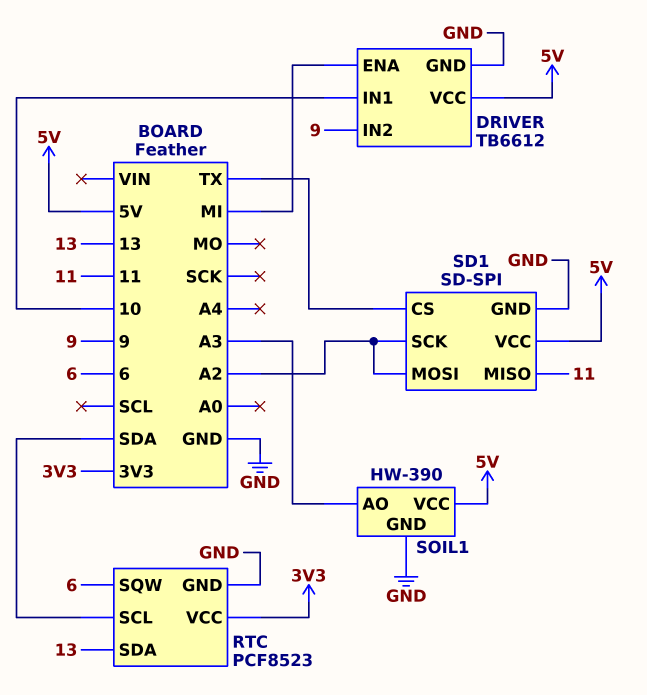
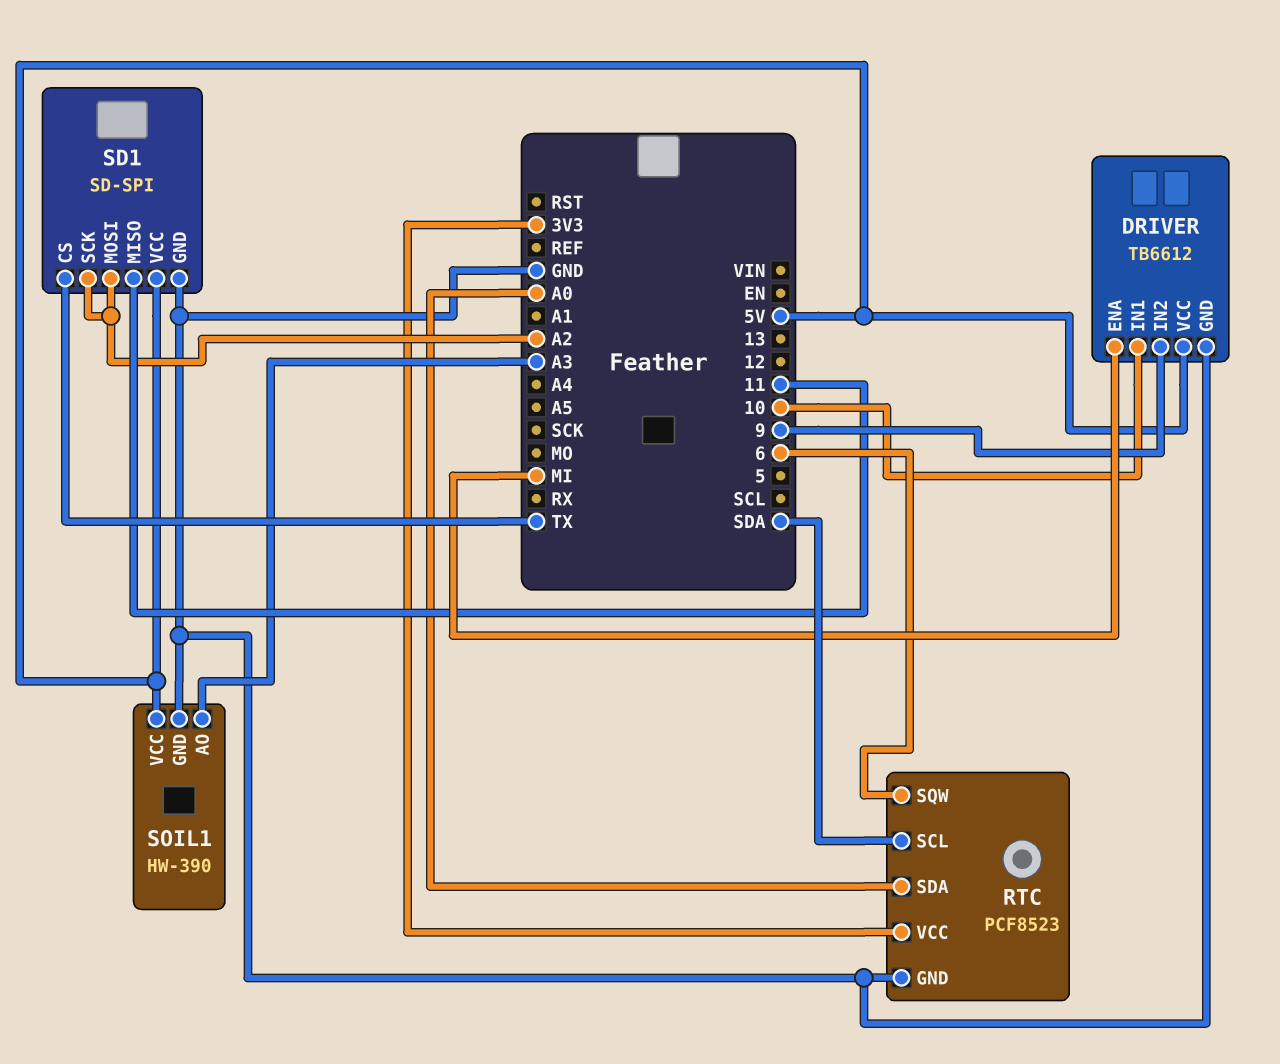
RTC pin SDA: 13 -> A0

